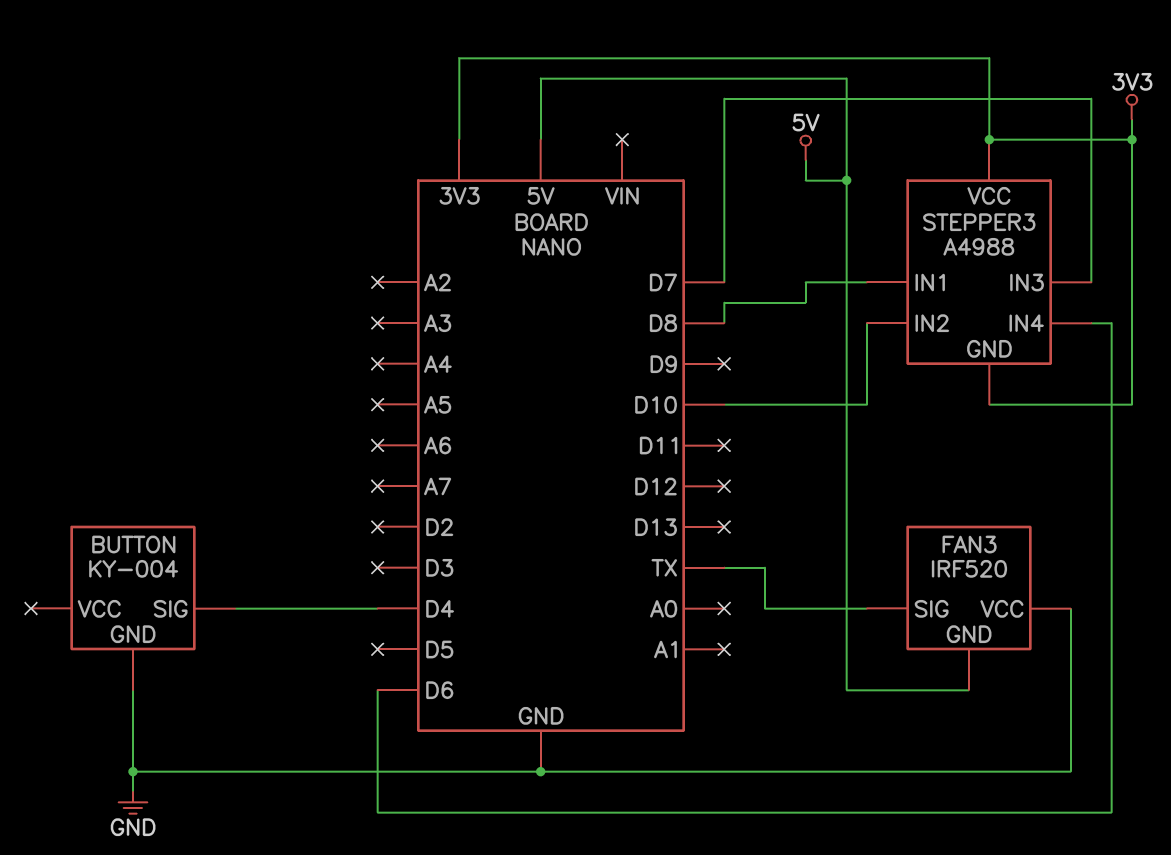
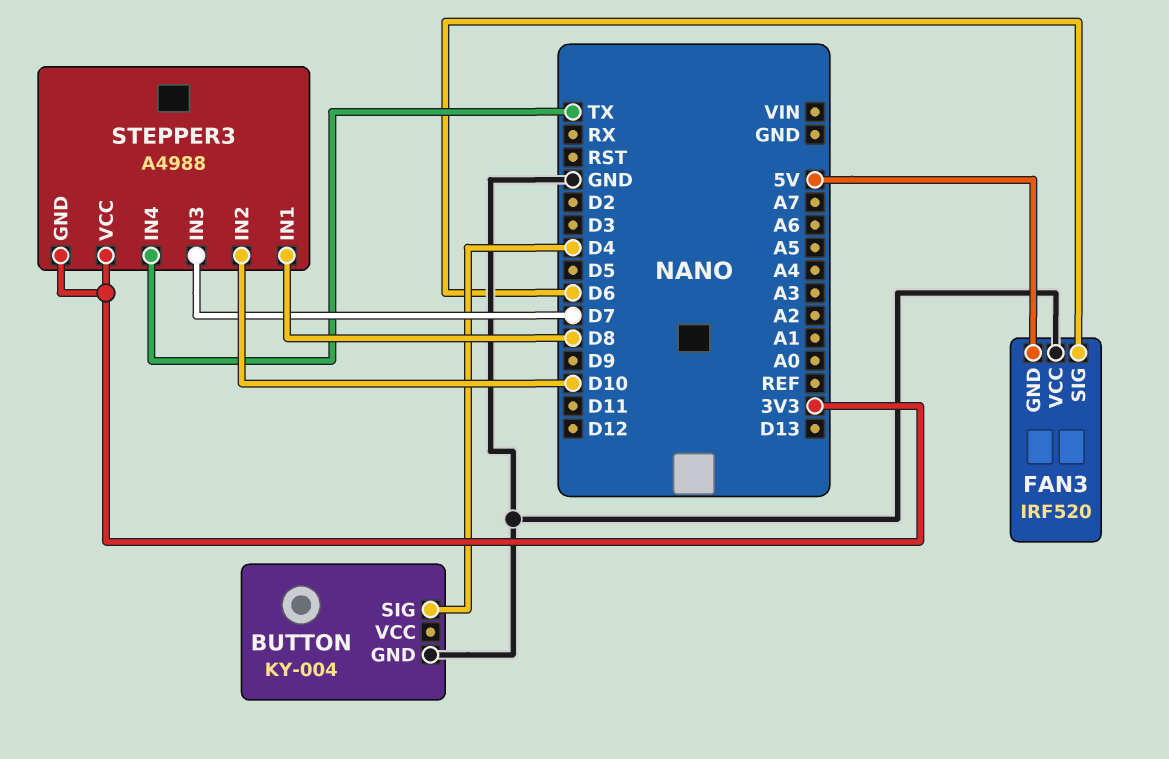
FAN3 pin SIG: TX -> D6
STEPPER3 pin IN4: D6 -> TX

